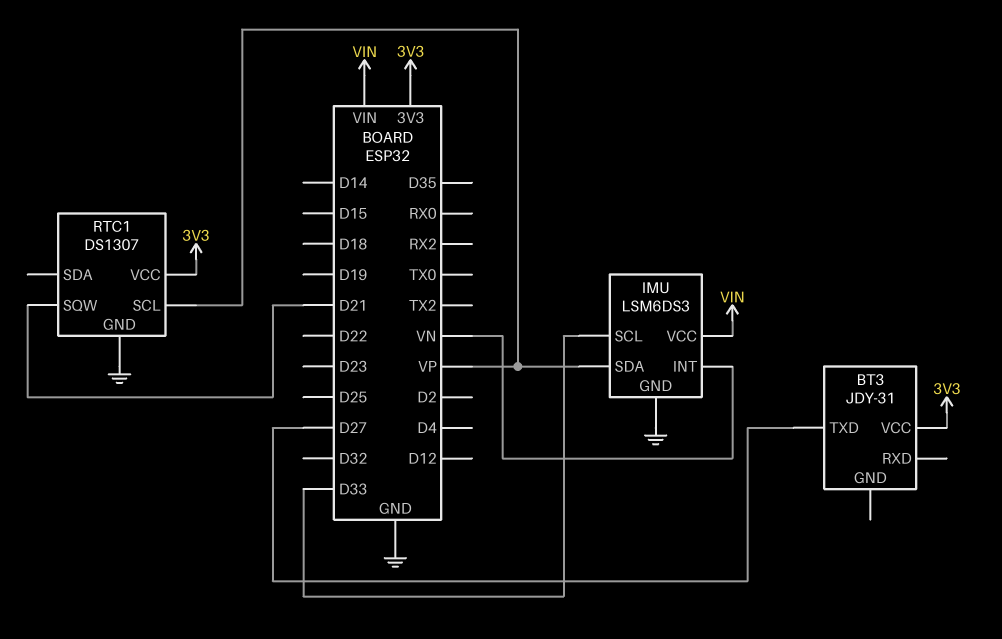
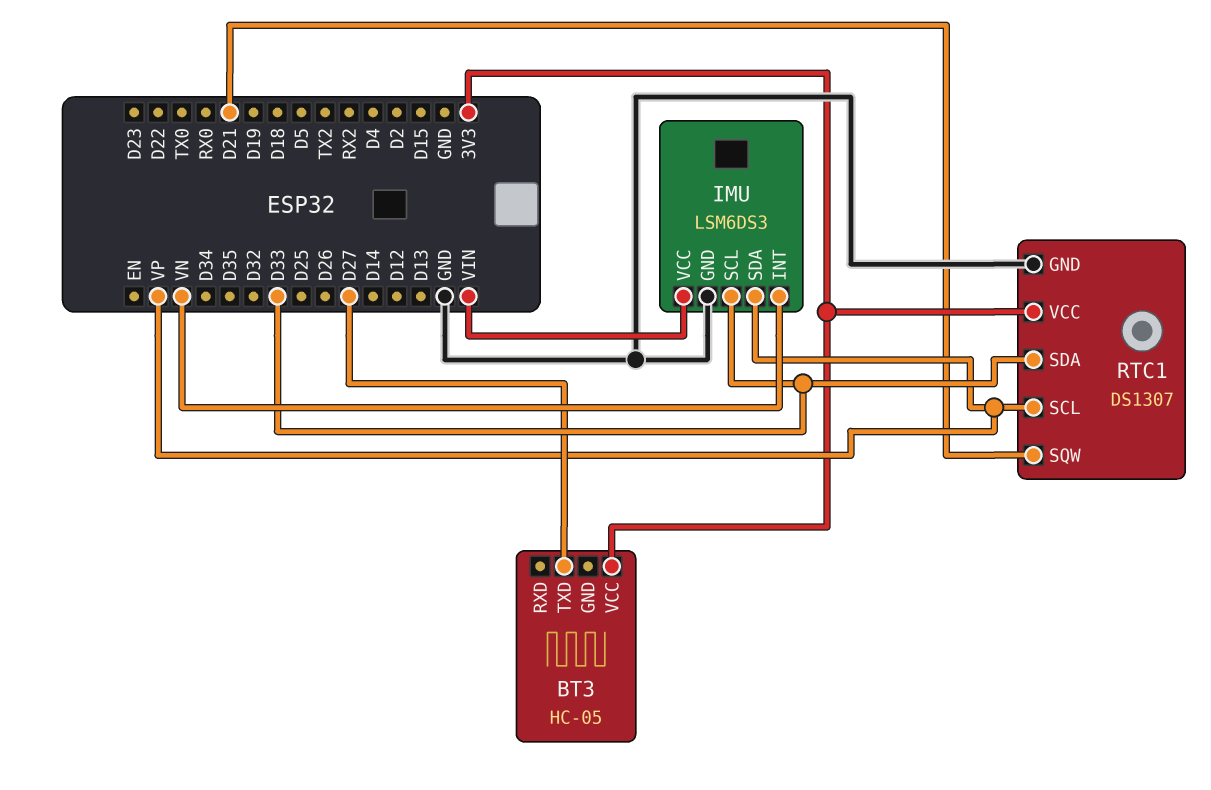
BT3: JDY-31 -> HC-05
RTC1 pin SDA: none -> D33

